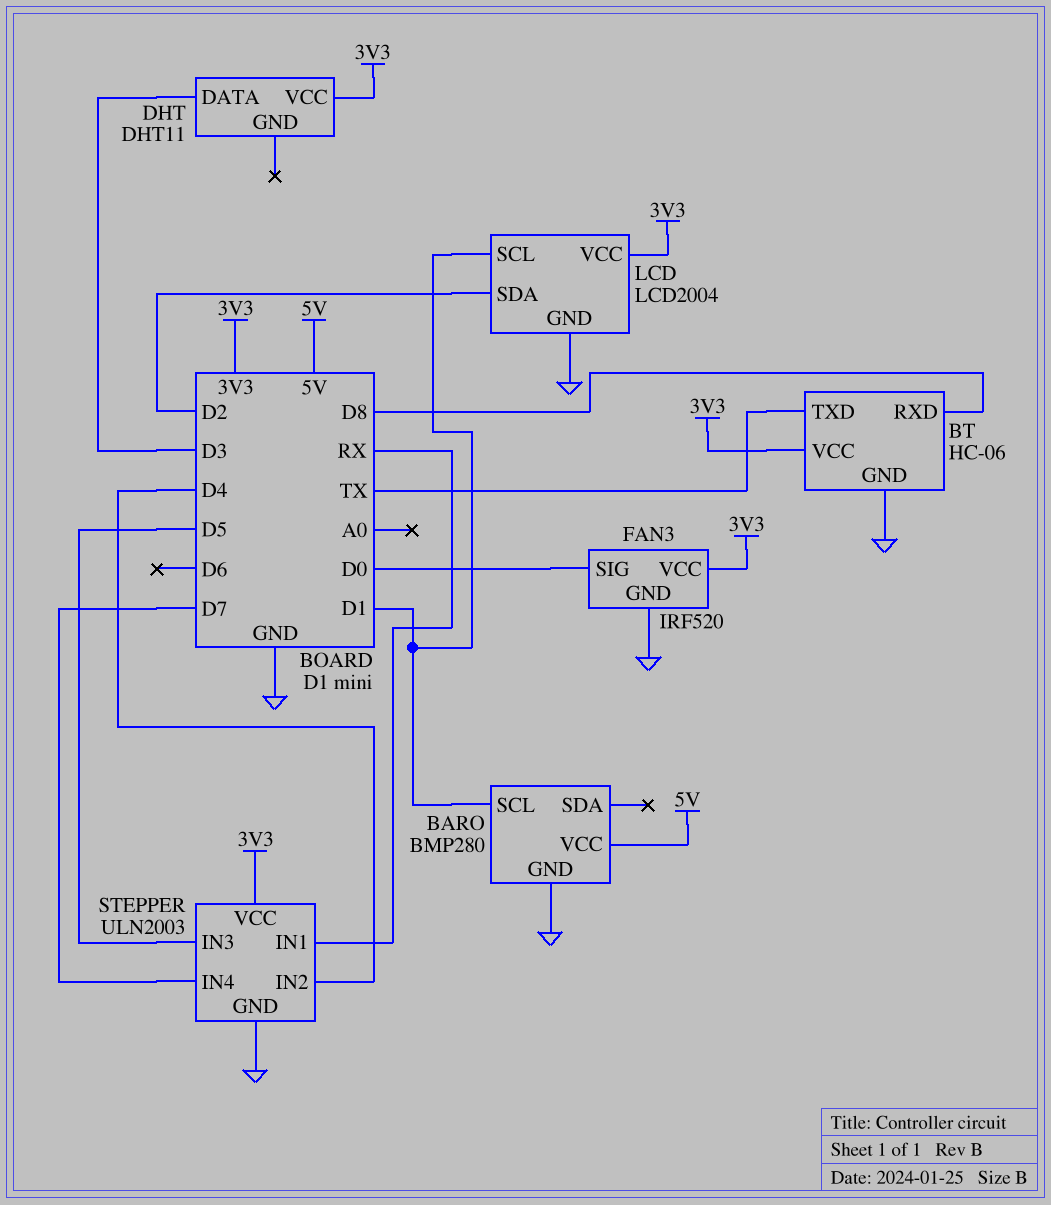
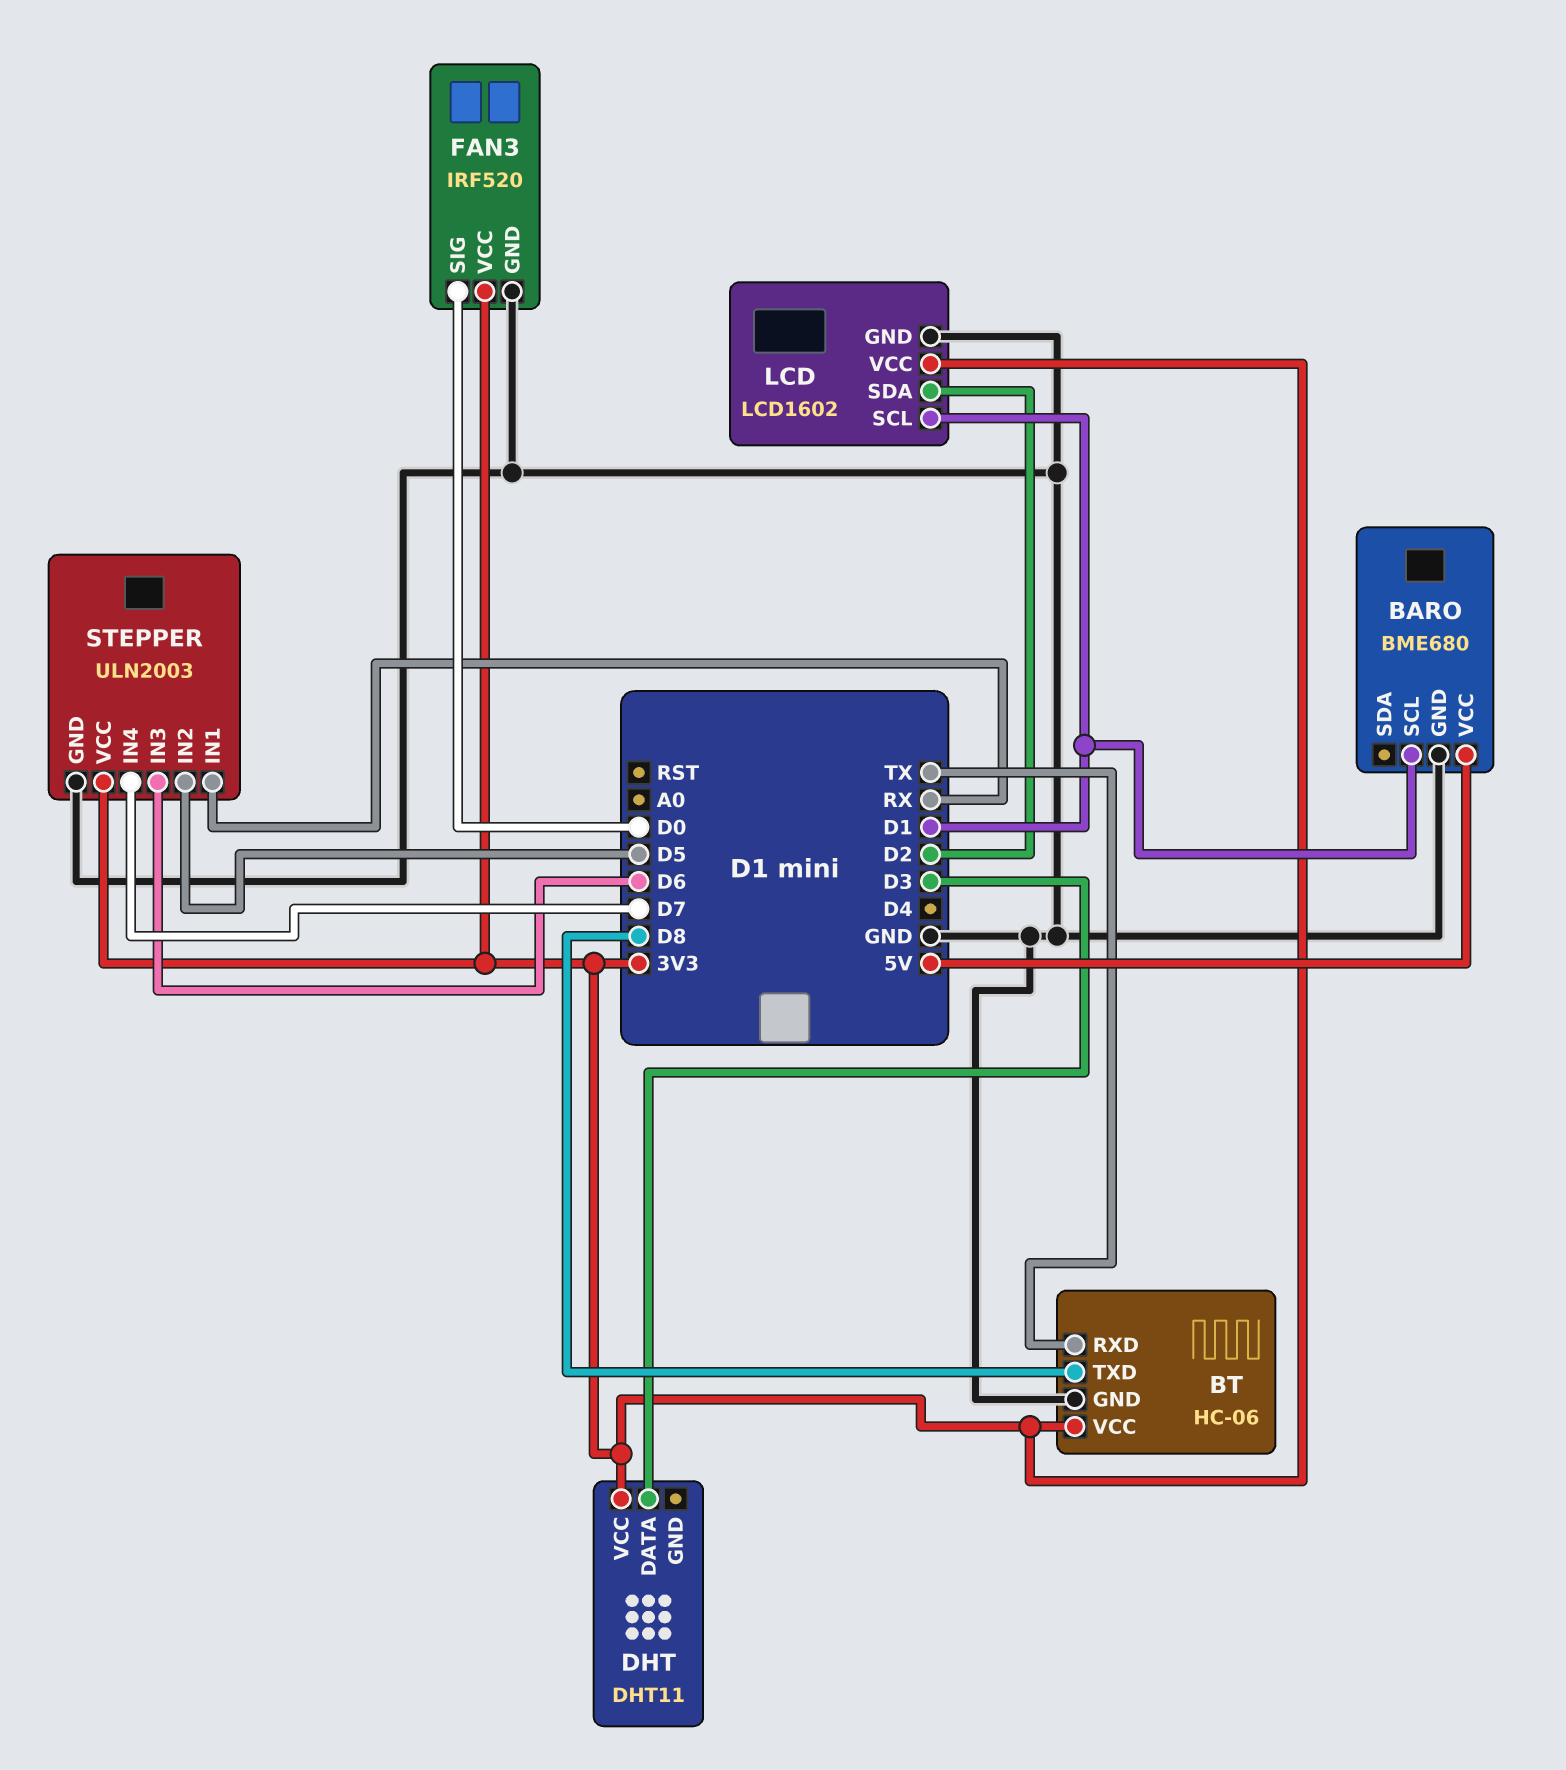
BARO: BMP280 -> BME680
BT pin RXD: D8 -> TX
BT pin TXD: TX -> D8
LCD: LCD2004 -> LCD1602
STEPPER pin IN2: D4 -> D5
STEPPER pin IN3: D5 -> D6

